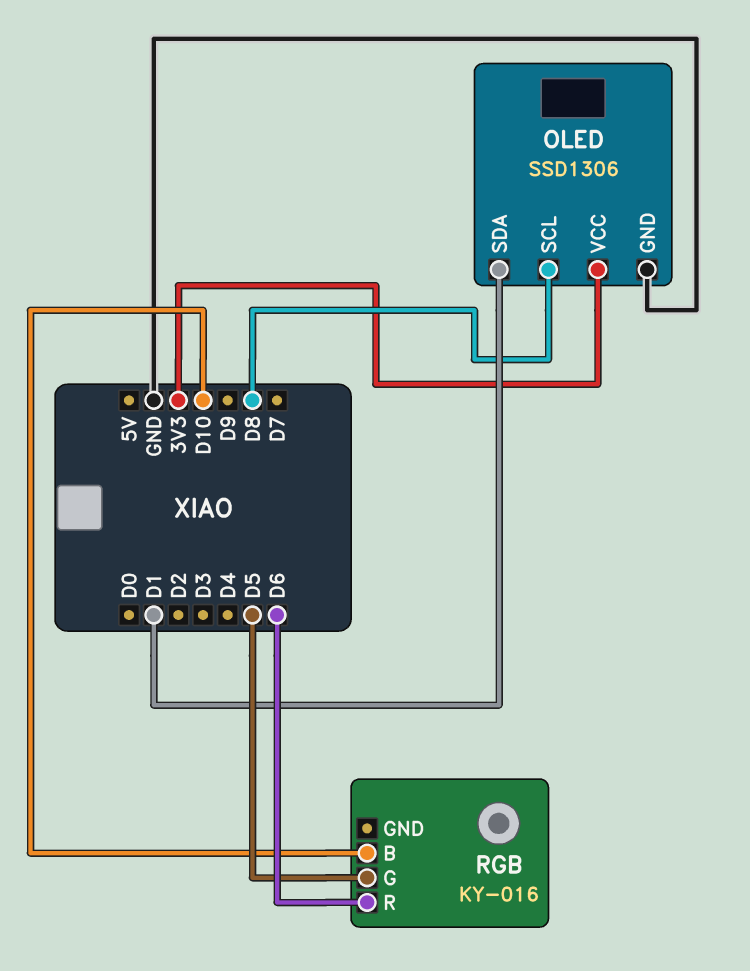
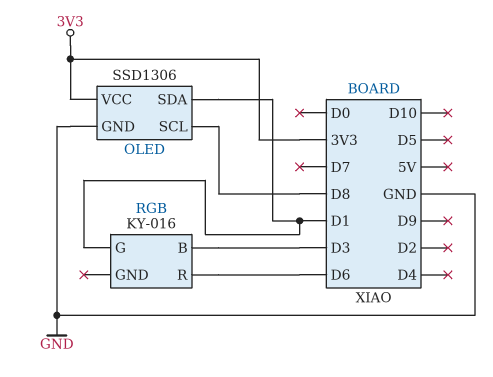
RGB pin B: D10 -> D3
RGB pin G: D5 -> D1

